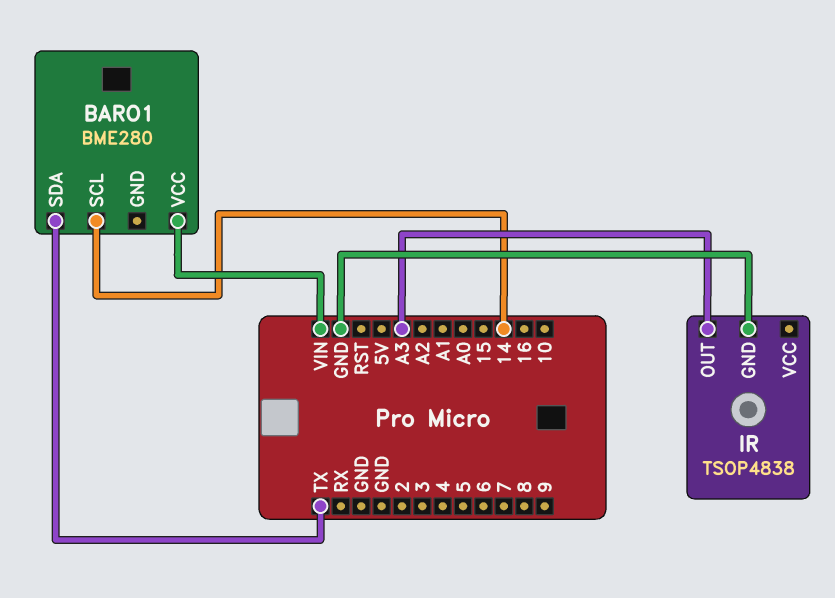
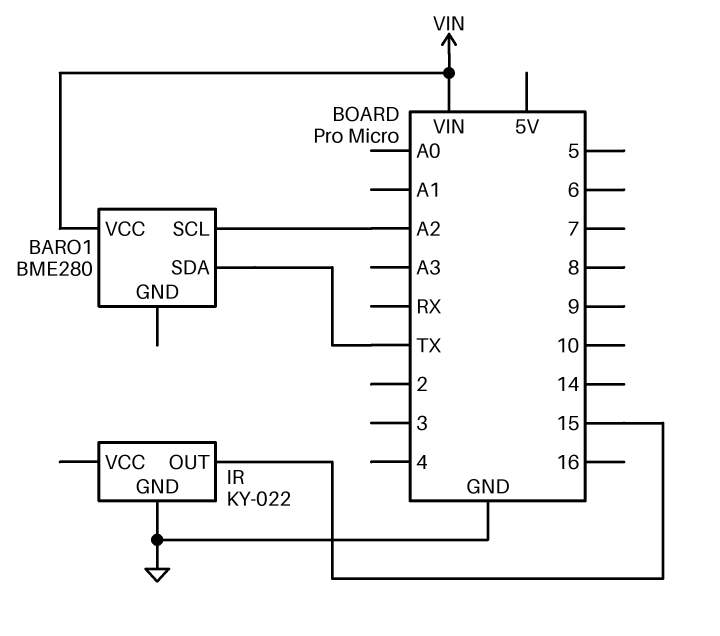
BARO1 pin SCL: 14 -> A2
IR: TSOP4838 -> KY-022
IR pin OUT: A3 -> 15

